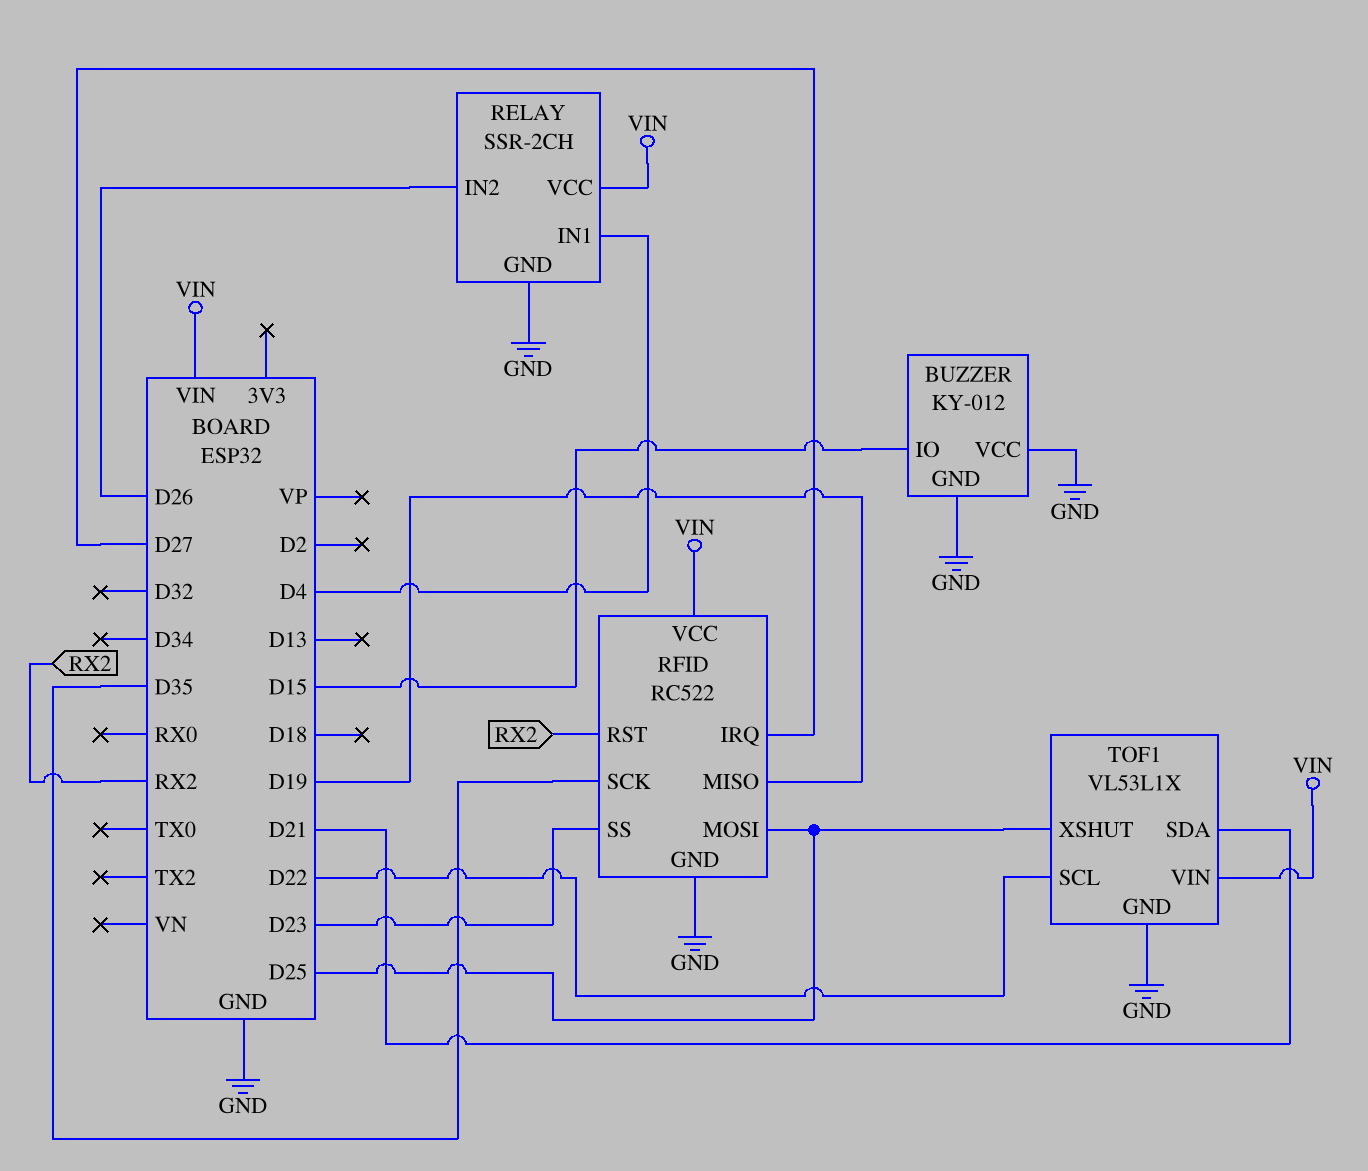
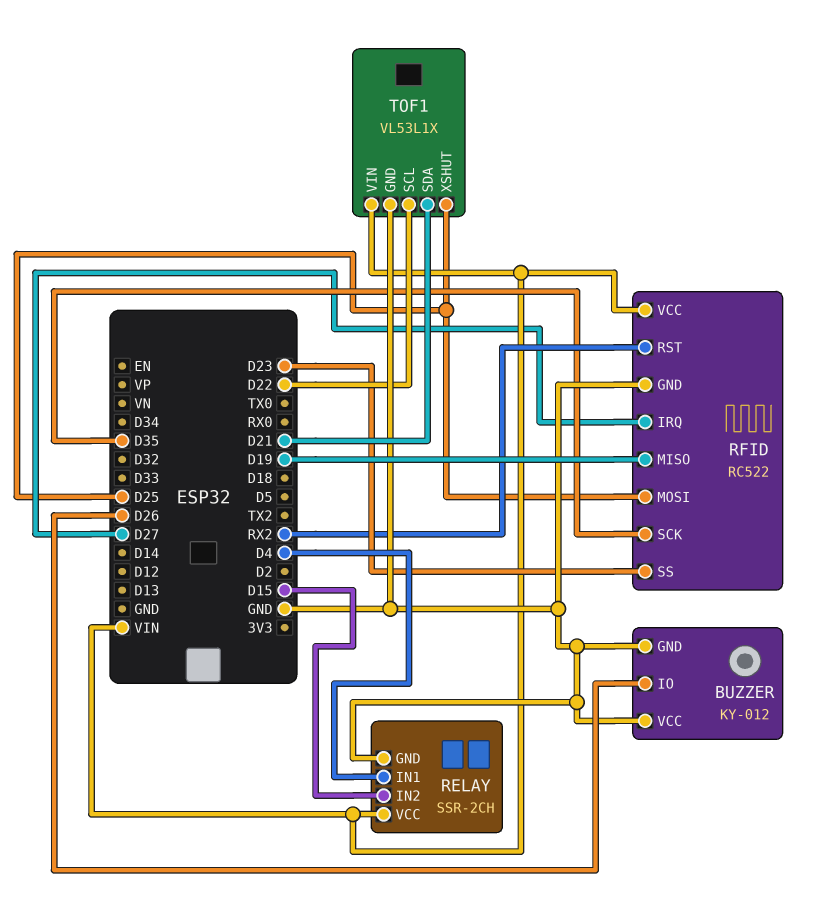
BUZZER pin IO: D15 -> D26
RELAY pin IN2: D26 -> D15

